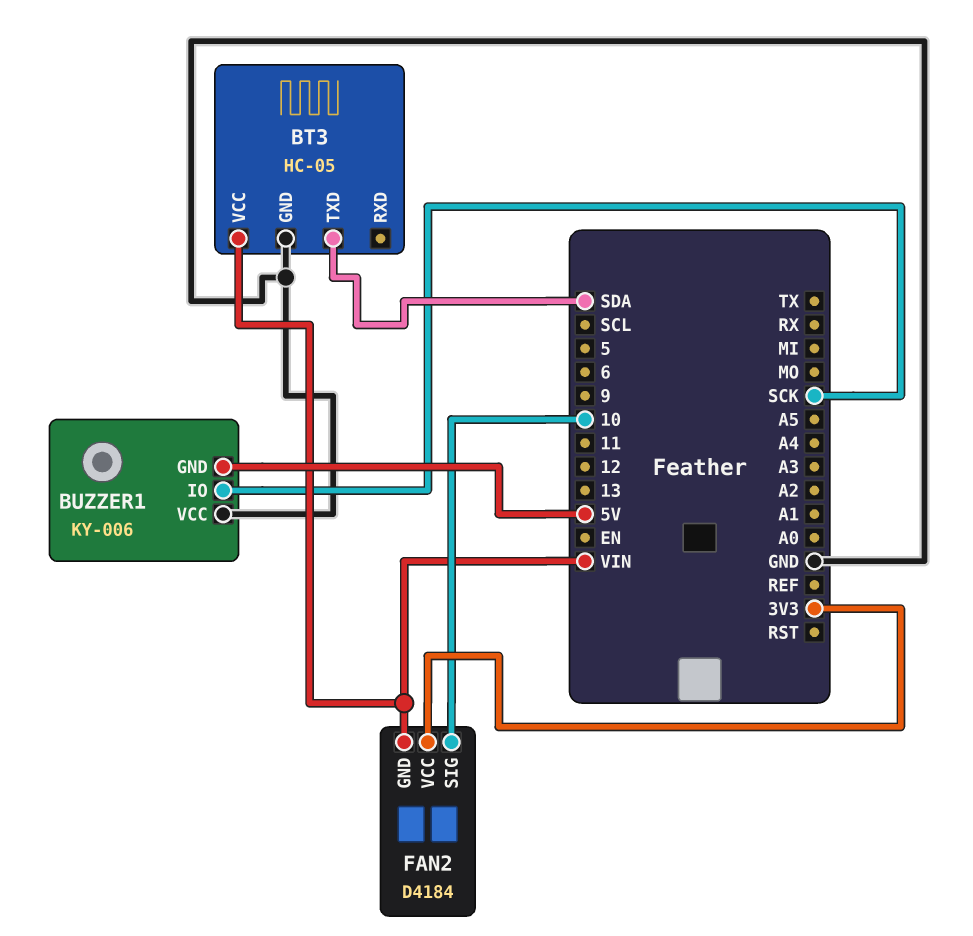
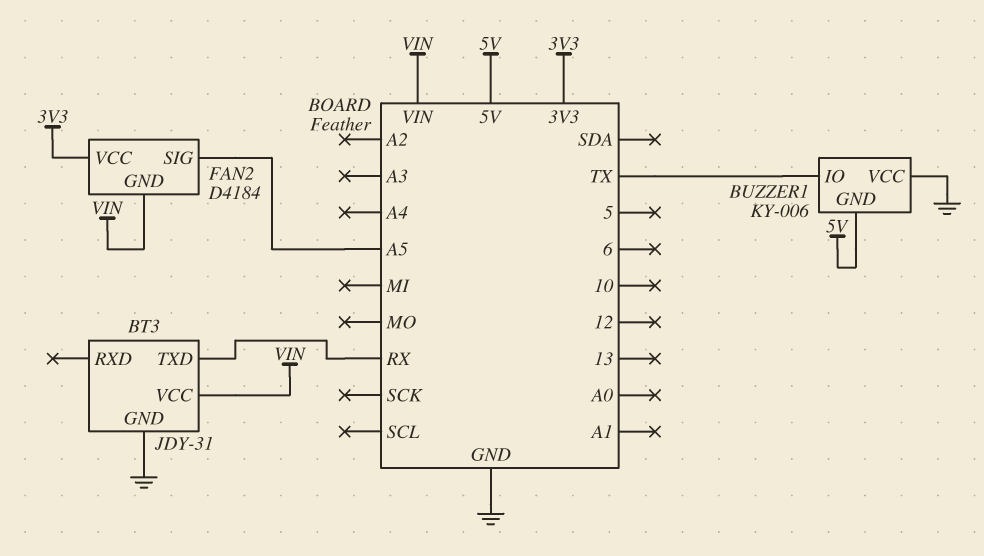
BT3: HC-05 -> JDY-31
BT3 pin TXD: SDA -> RX
BUZZER1 pin IO: SCK -> TX
FAN2 pin SIG: 10 -> A5

